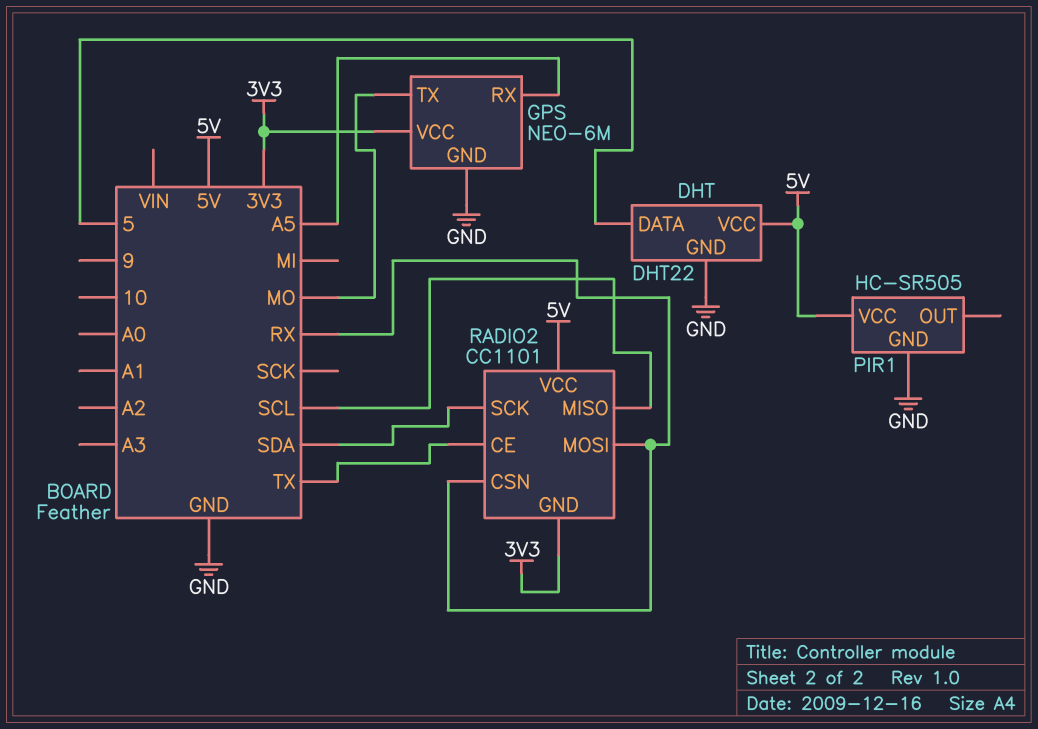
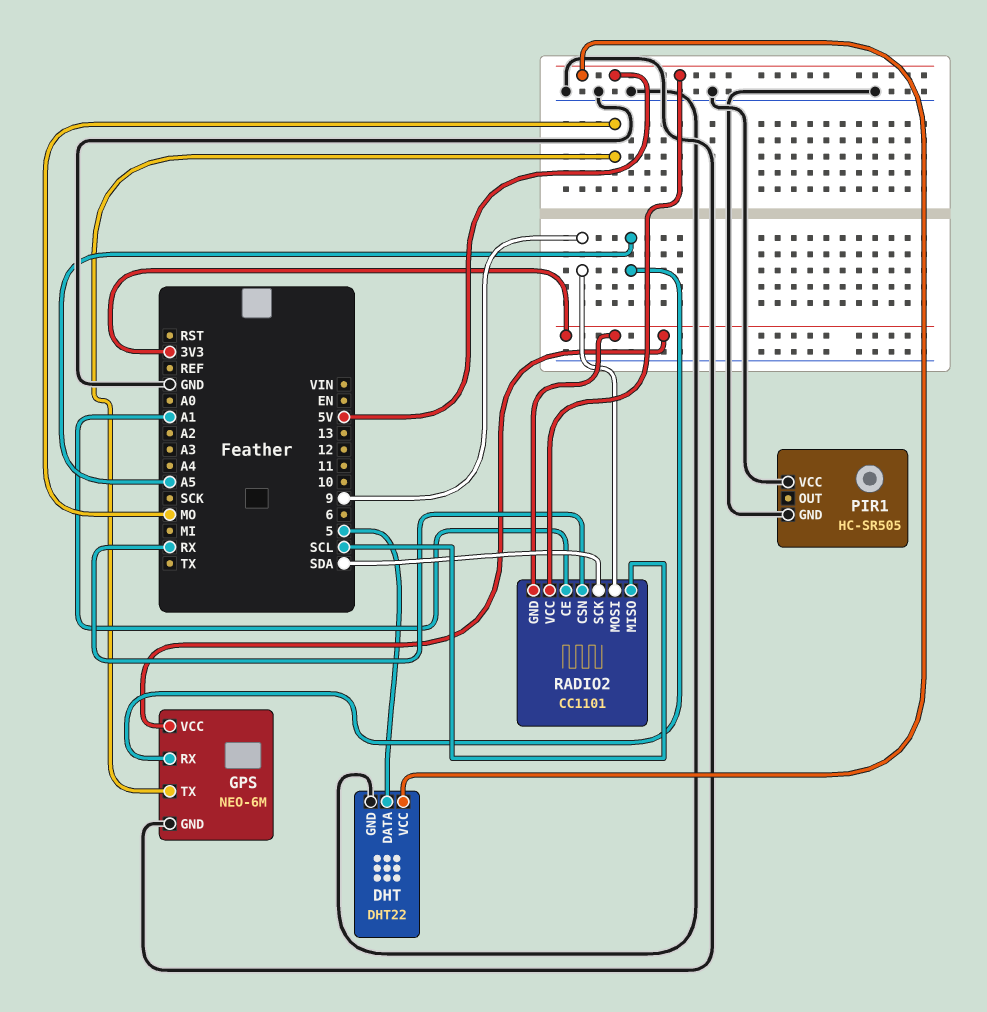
PIR1 pin VCC: 5V -> GND
RADIO2 pin CE: TX -> A1
RADIO2 pin MOSI: RX -> 9

